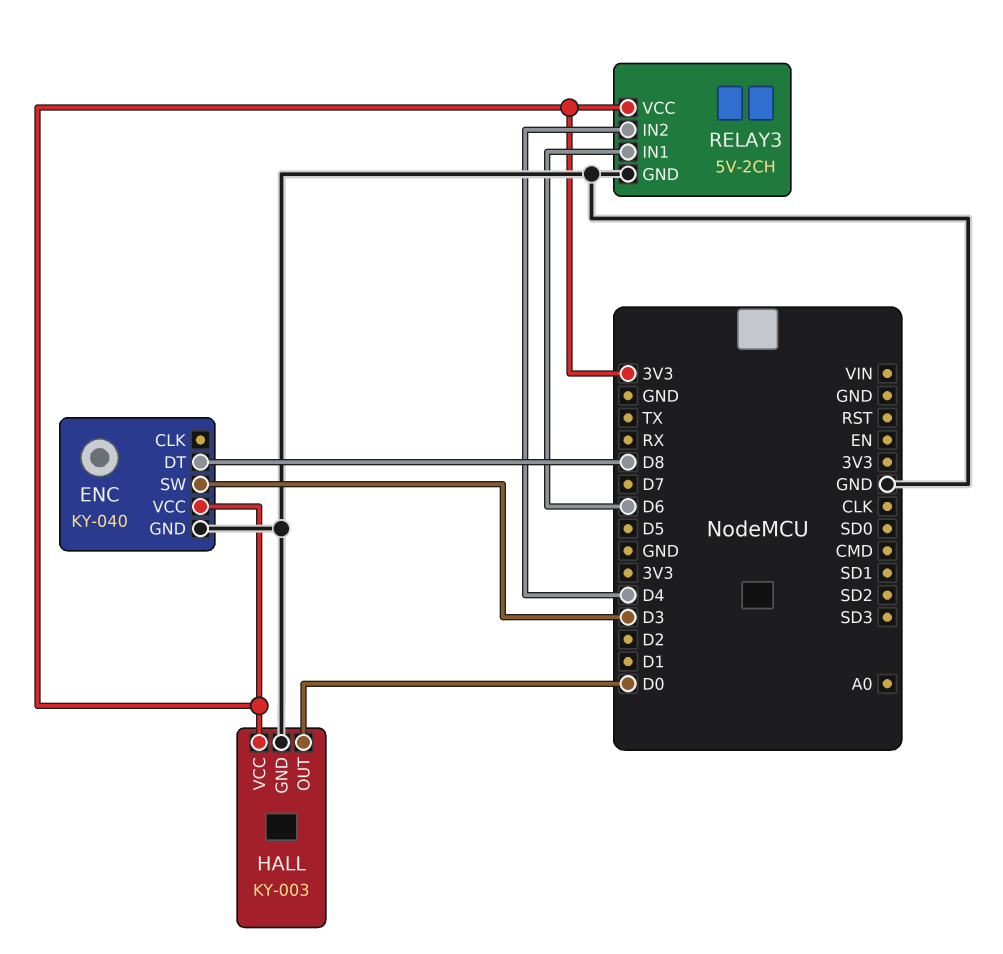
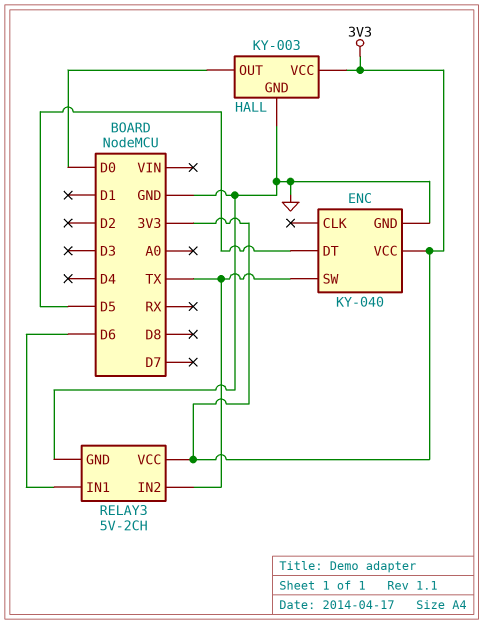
ENC pin DT: D8 -> D5
ENC pin SW: D3 -> TX
RELAY3 pin IN2: D4 -> TX

